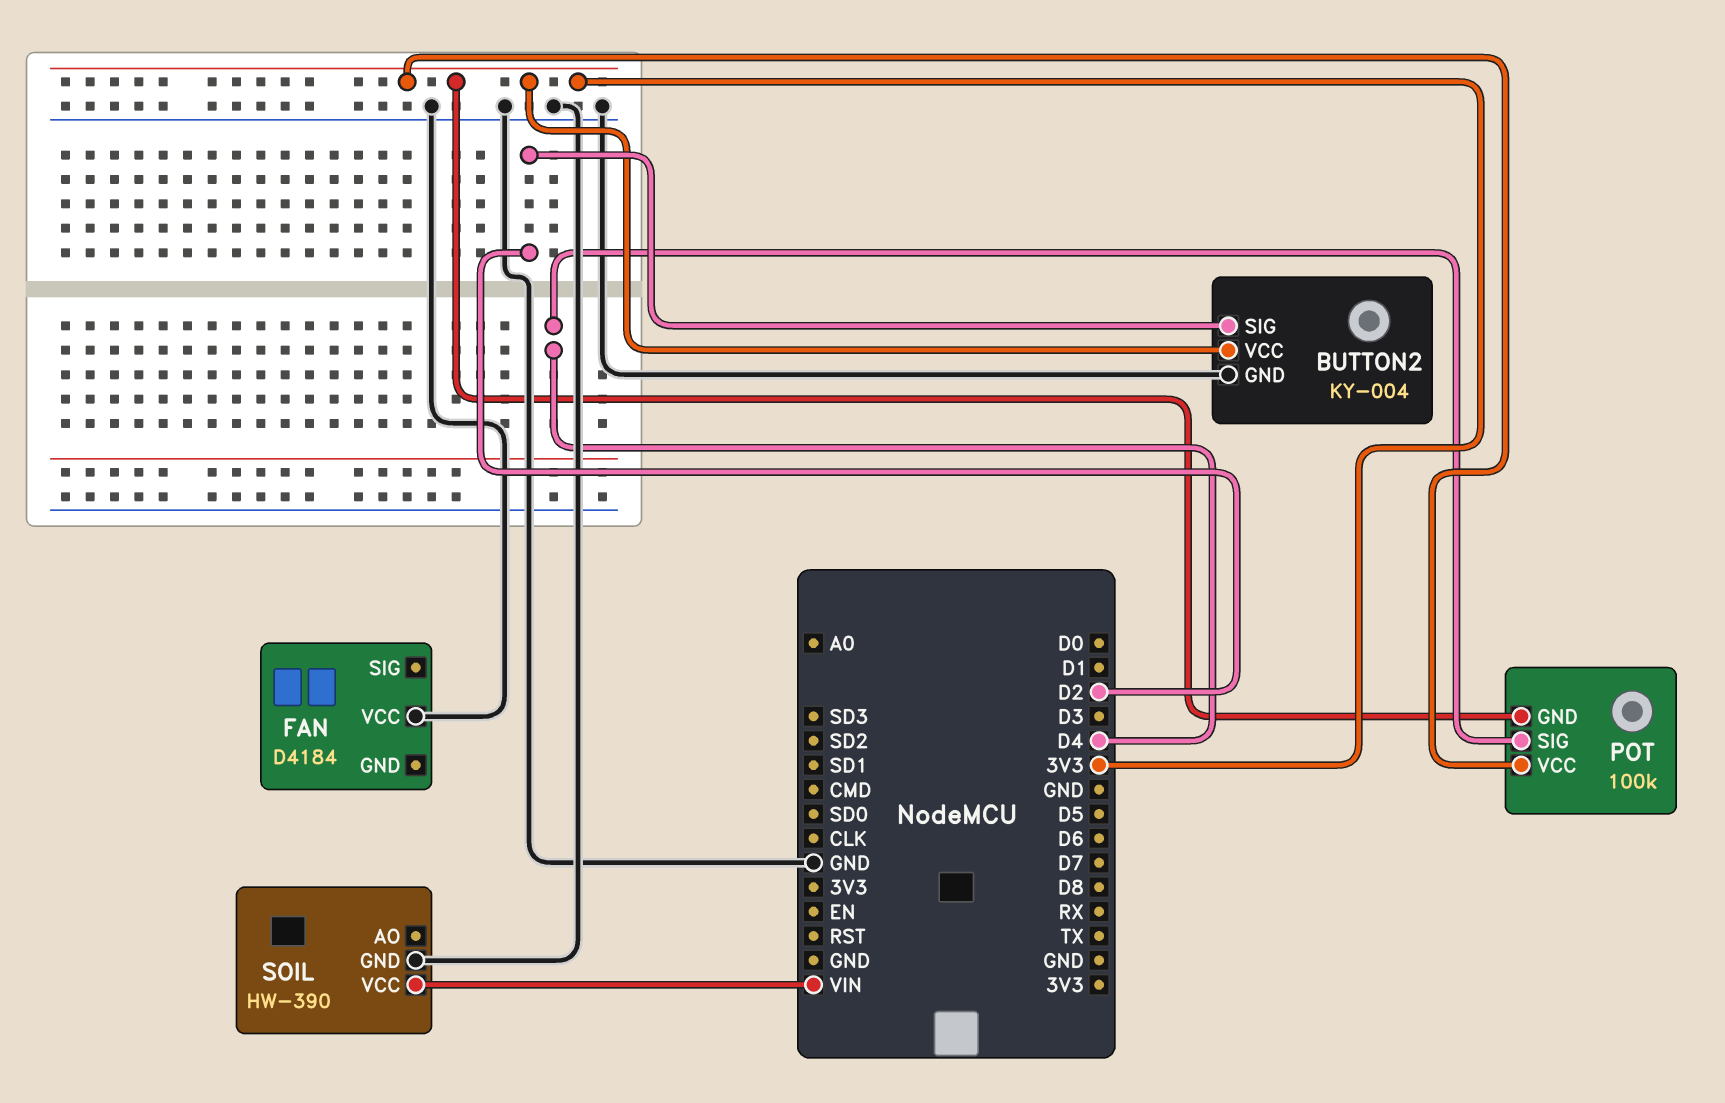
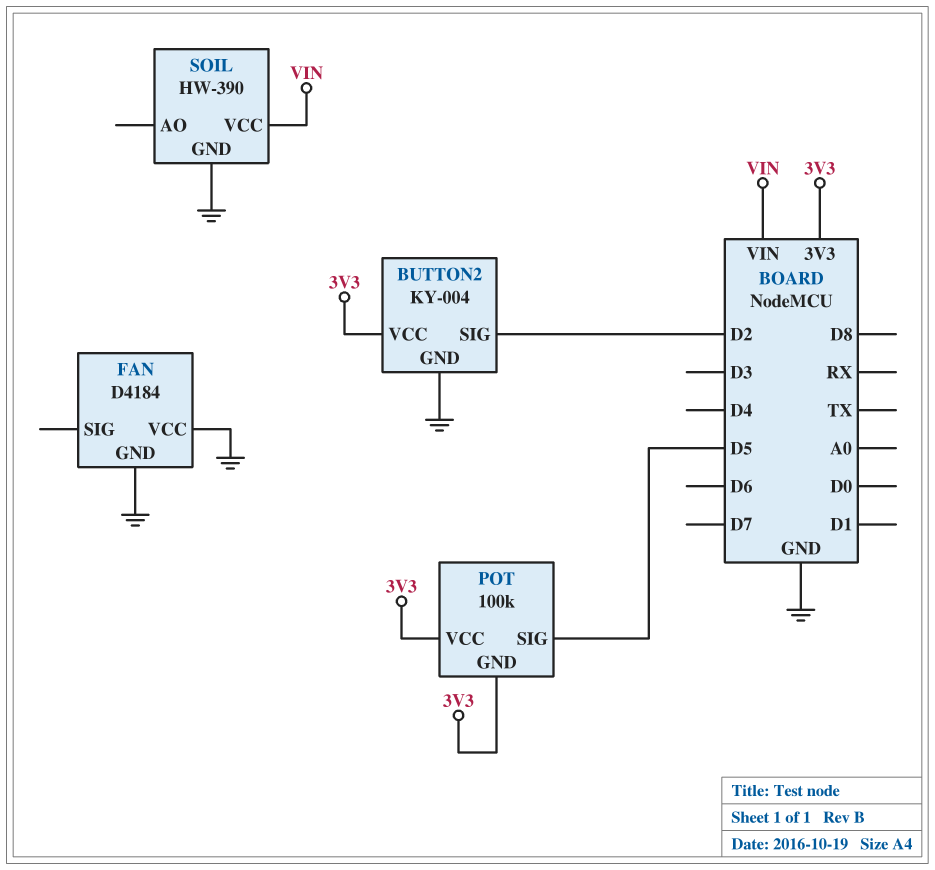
FAN pin GND: none -> GND
POT pin SIG: D4 -> D5

